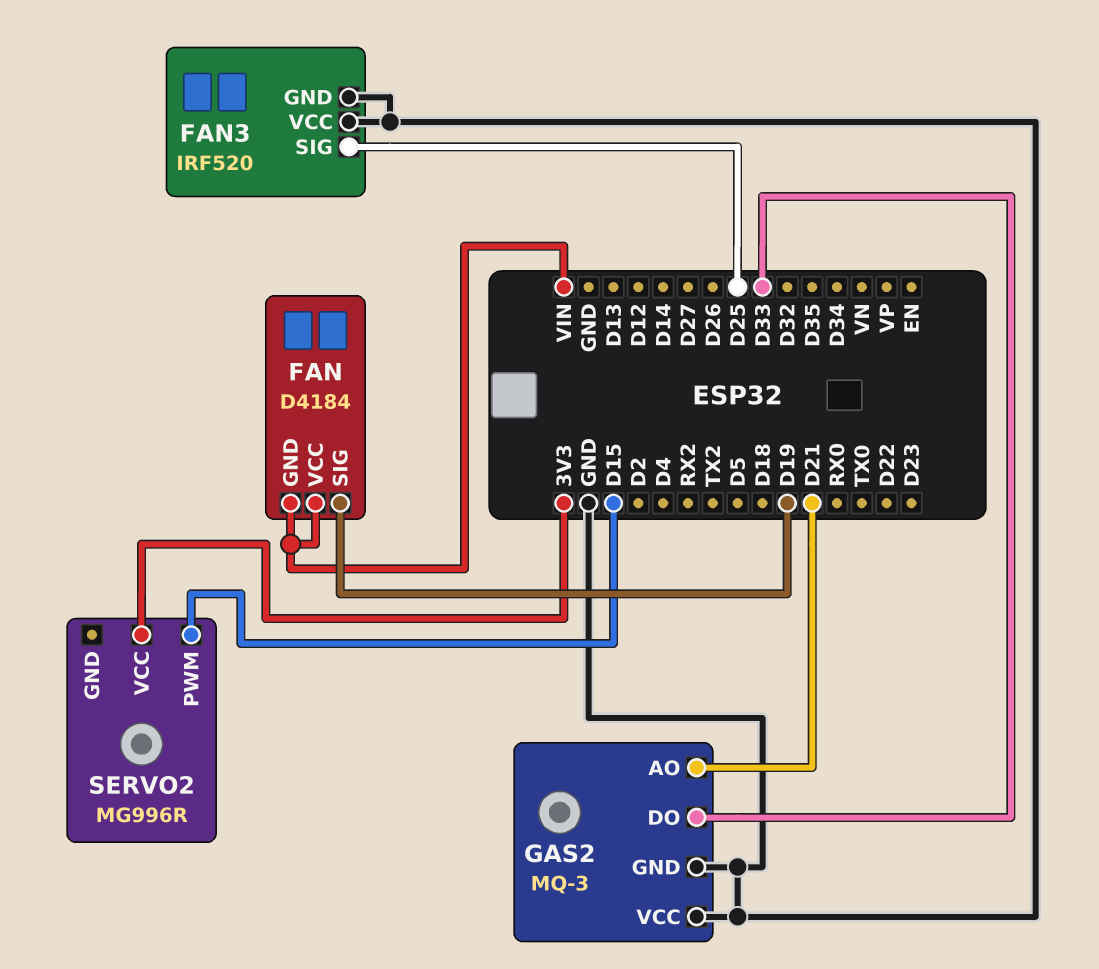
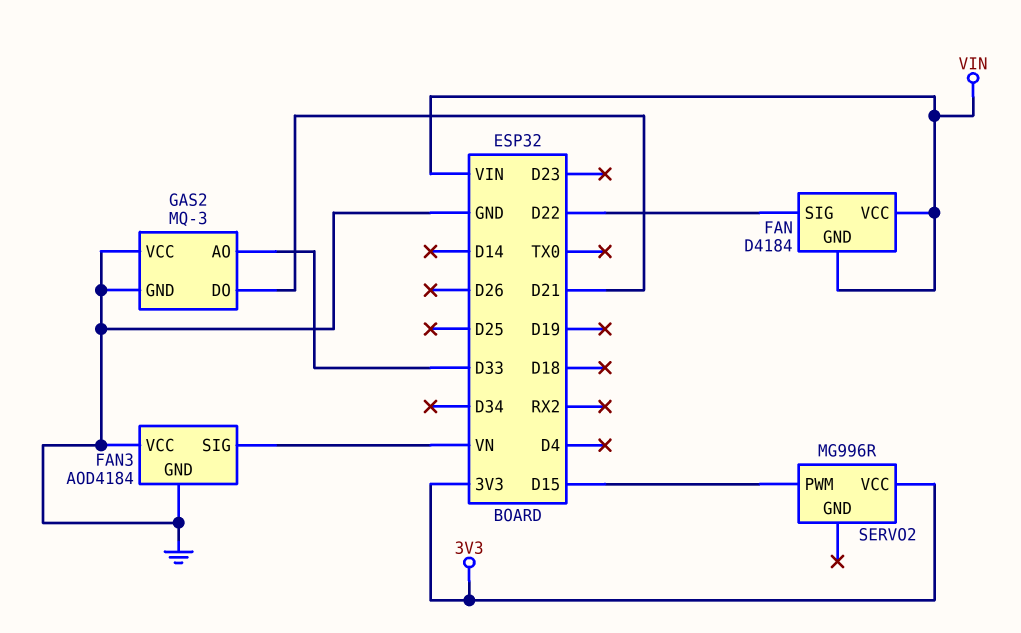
FAN pin SIG: D19 -> D22
FAN3: IRF520 -> AOD4184
FAN3 pin SIG: D25 -> VN
GAS2 pin AO: D21 -> D33
GAS2 pin DO: D33 -> D21

